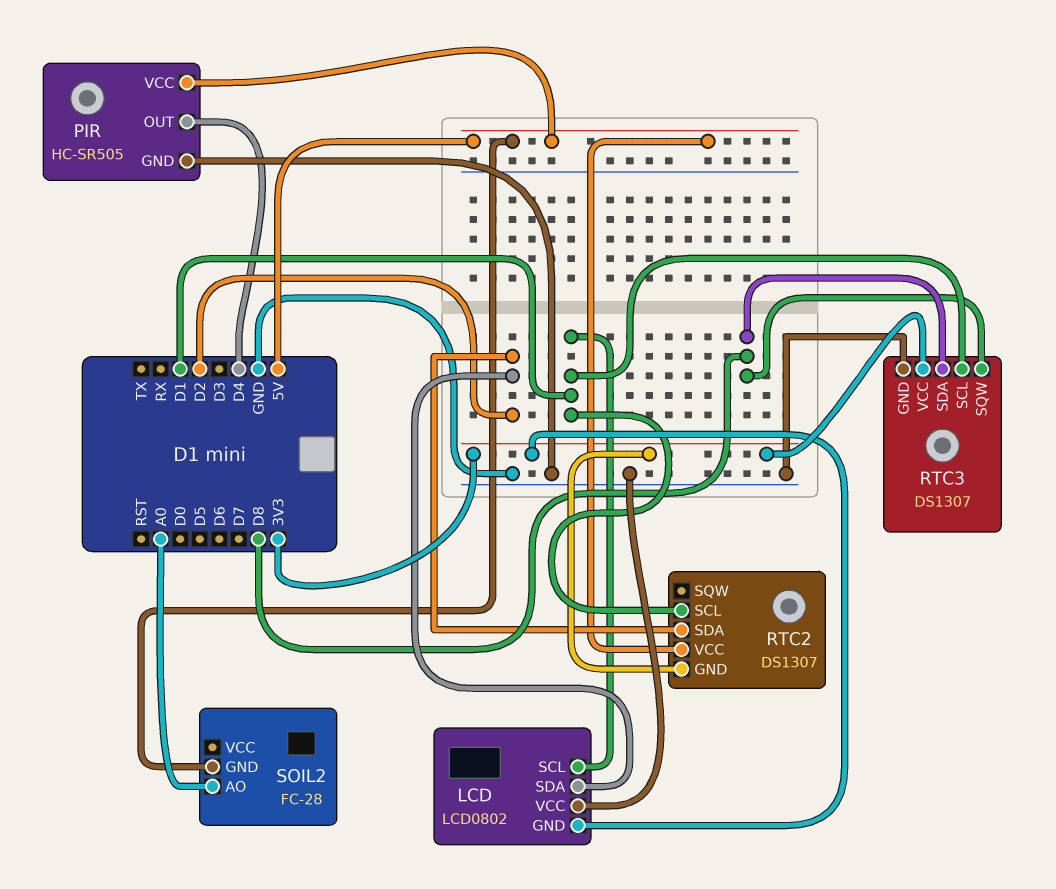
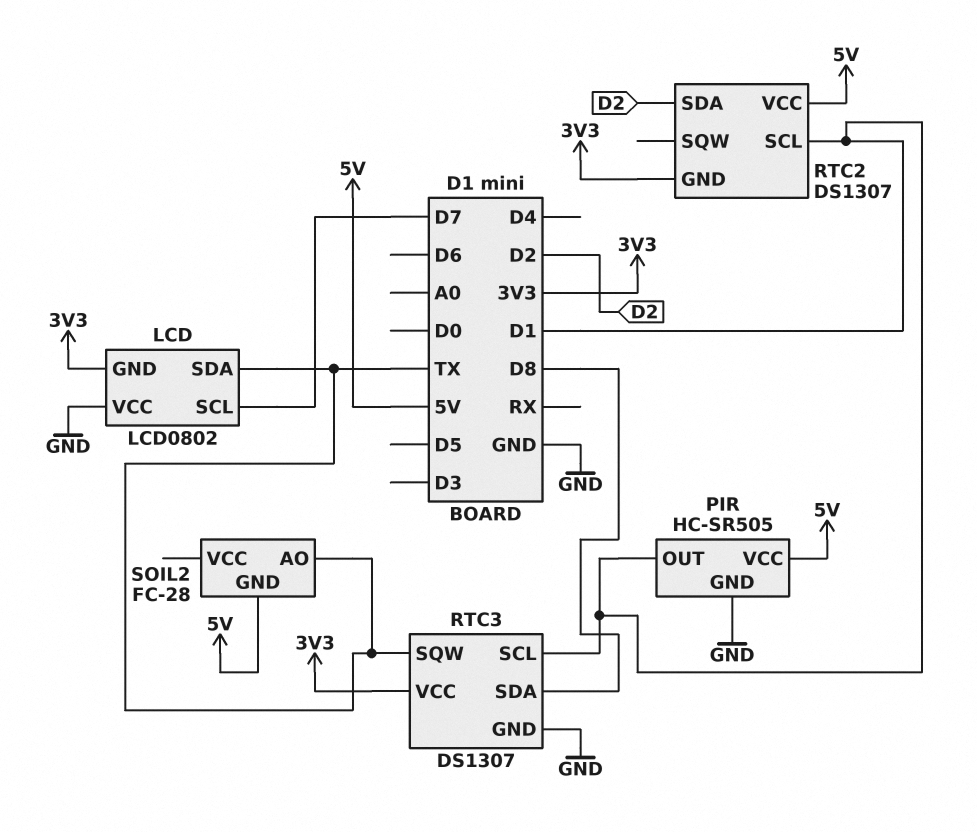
LCD pin SCL: D1 -> D7
LCD pin SDA: D2 -> TX
PIR pin OUT: D4 -> D1
RTC3 pin SQW: D8 -> TX
SOIL2 pin AO: A0 -> TX

